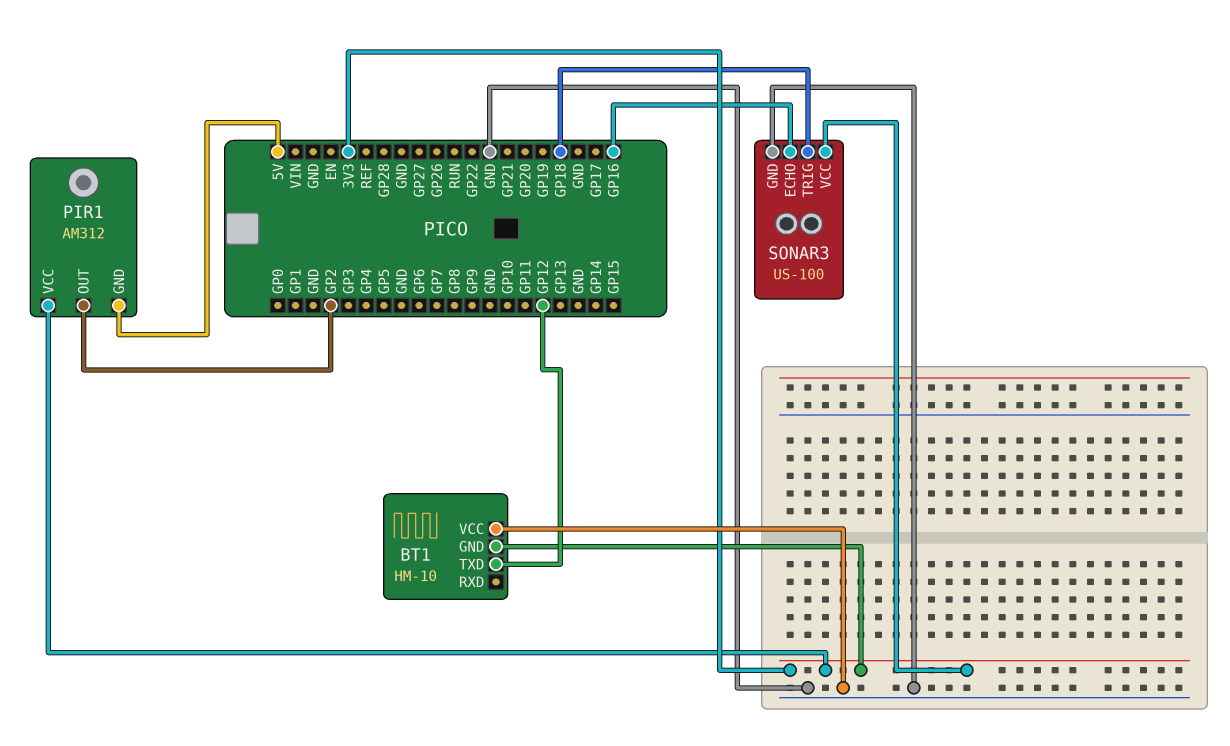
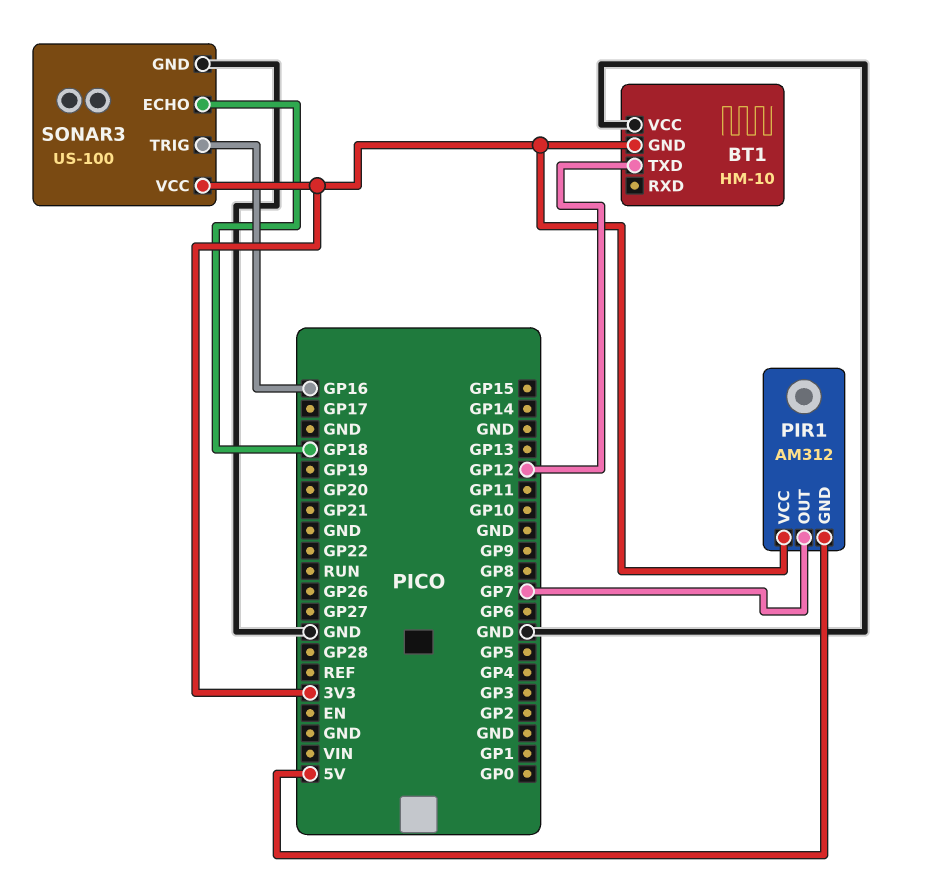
PIR1 pin OUT: GP2 -> GP7
SONAR3 pin ECHO: GP16 -> GP18
SONAR3 pin TRIG: GP18 -> GP16

